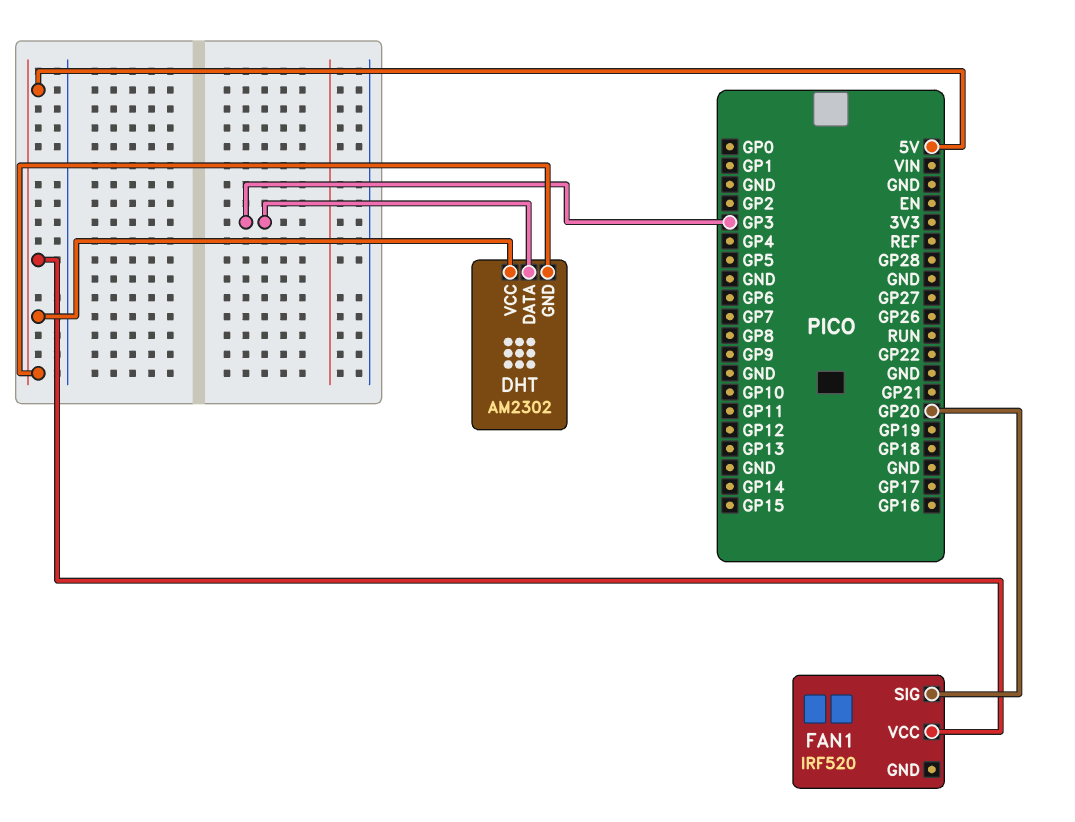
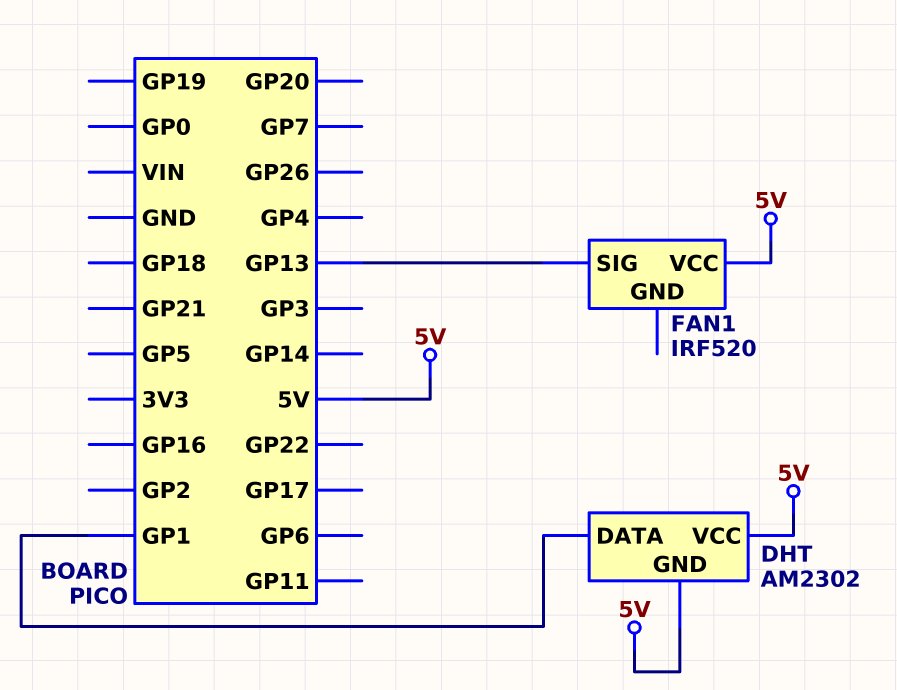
DHT pin DATA: GP3 -> GP1
FAN1 pin SIG: GP20 -> GP13

